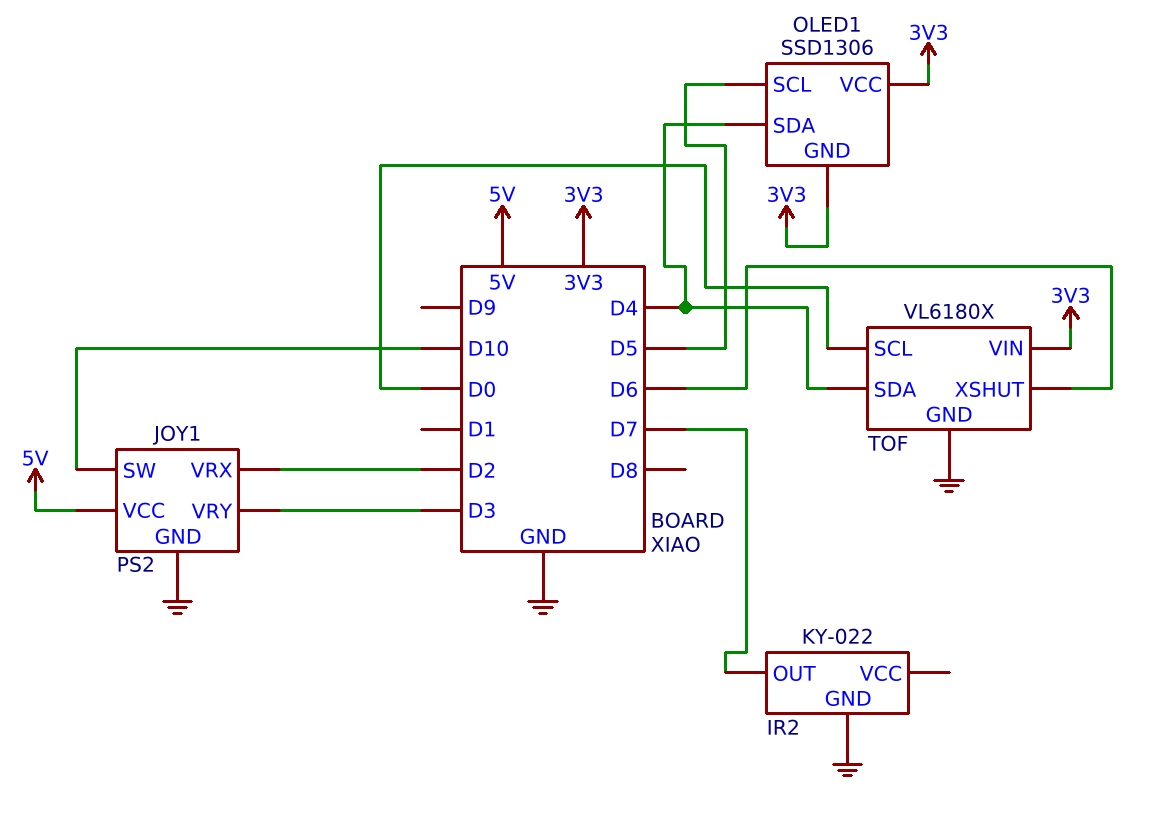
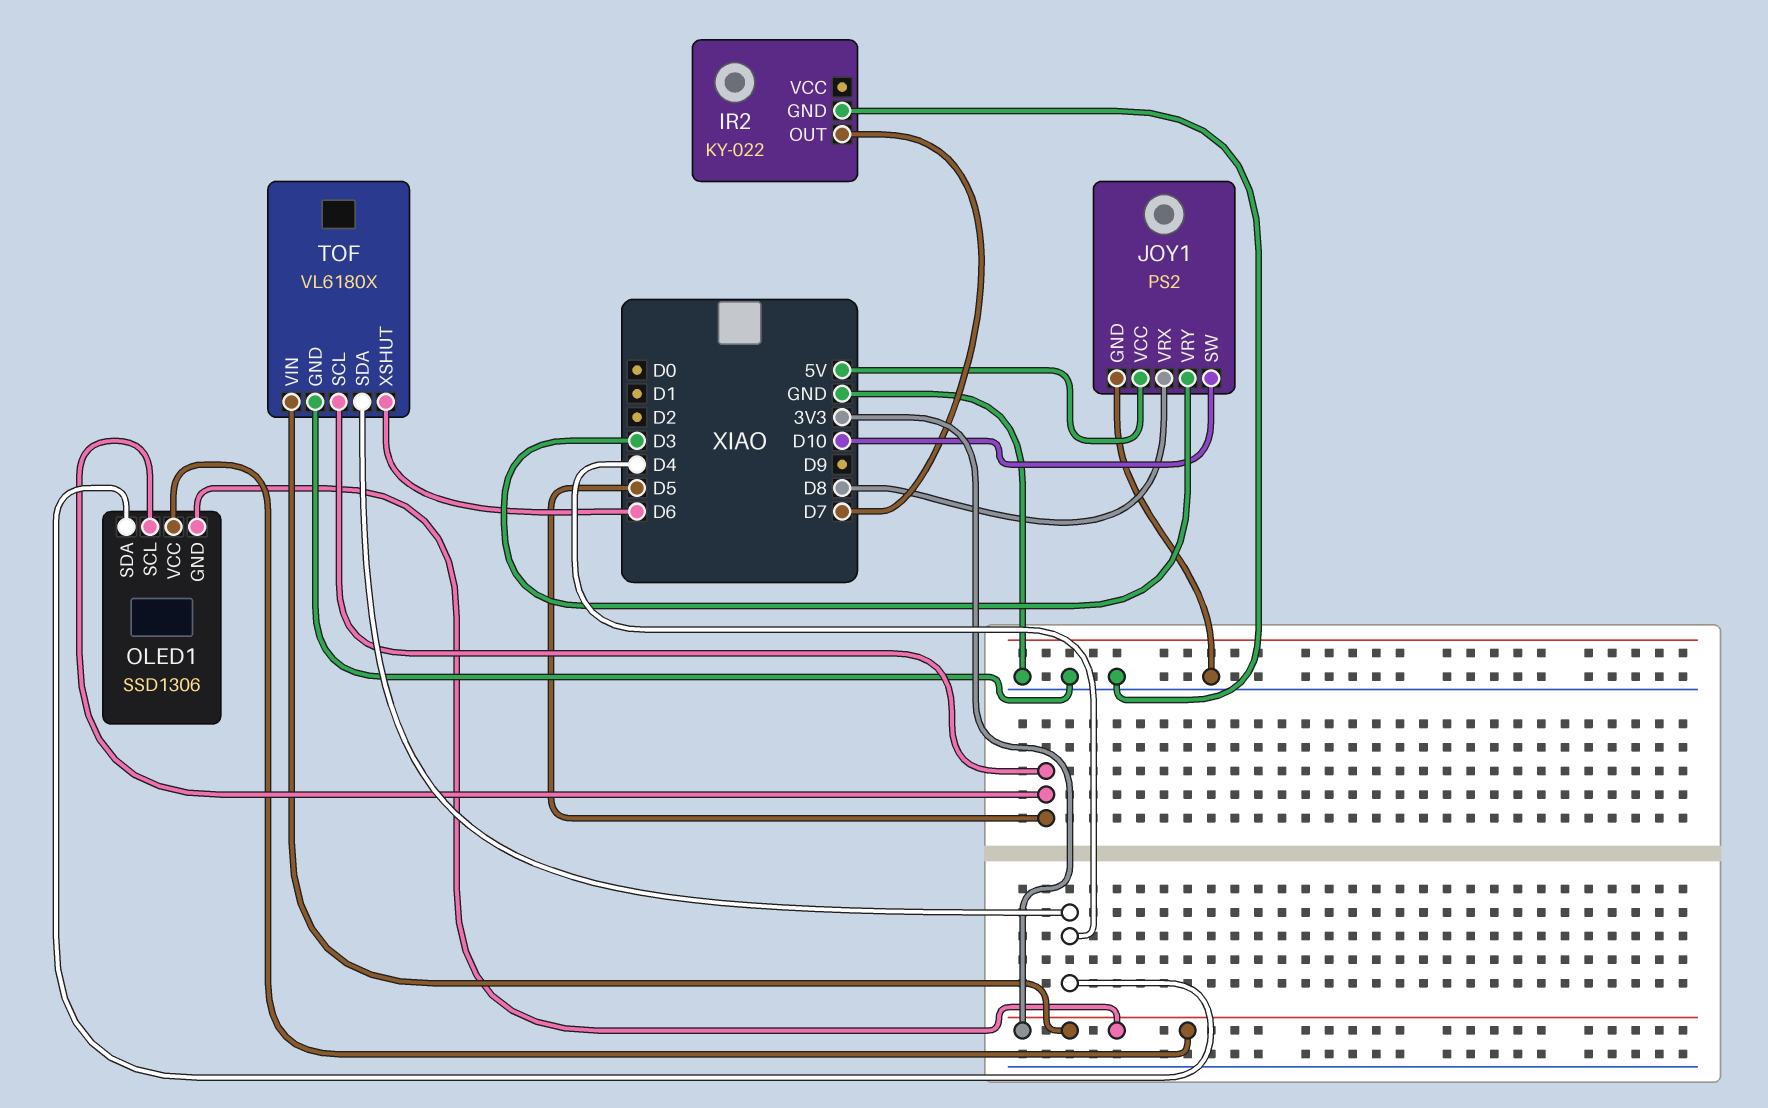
JOY1 pin VRX: D2 -> D8
TOF pin SCL: D0 -> D5

